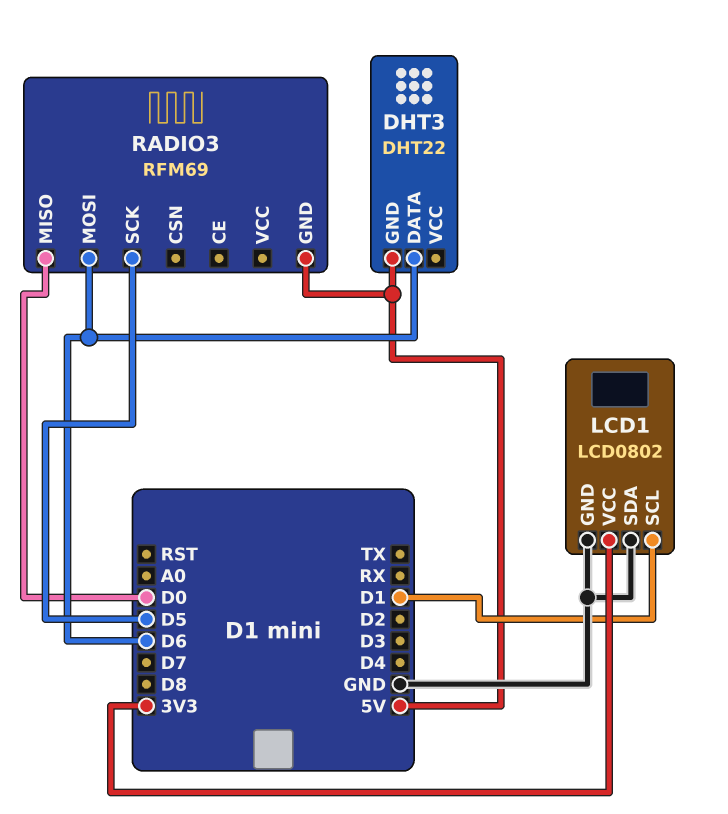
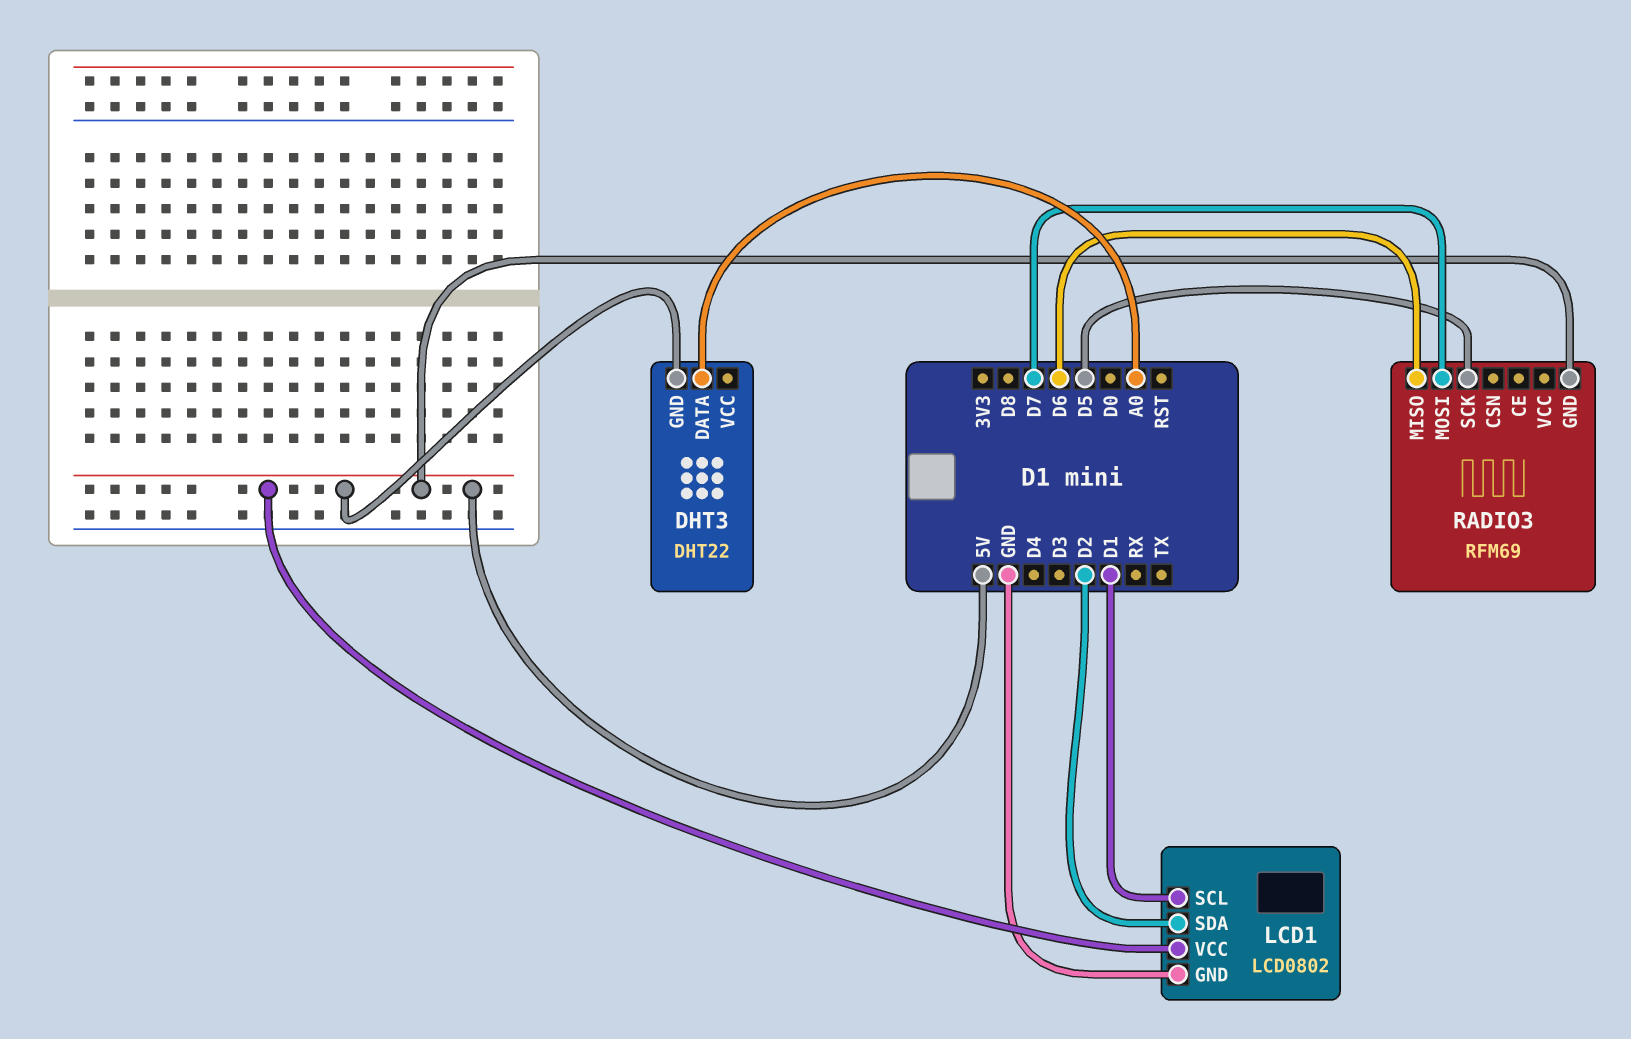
DHT3 pin DATA: D6 -> A0
LCD1 pin SDA: GND -> D2
LCD1 pin VCC: 3V3 -> 5V
RADIO3 pin MISO: D0 -> D6
RADIO3 pin MOSI: D6 -> D7

